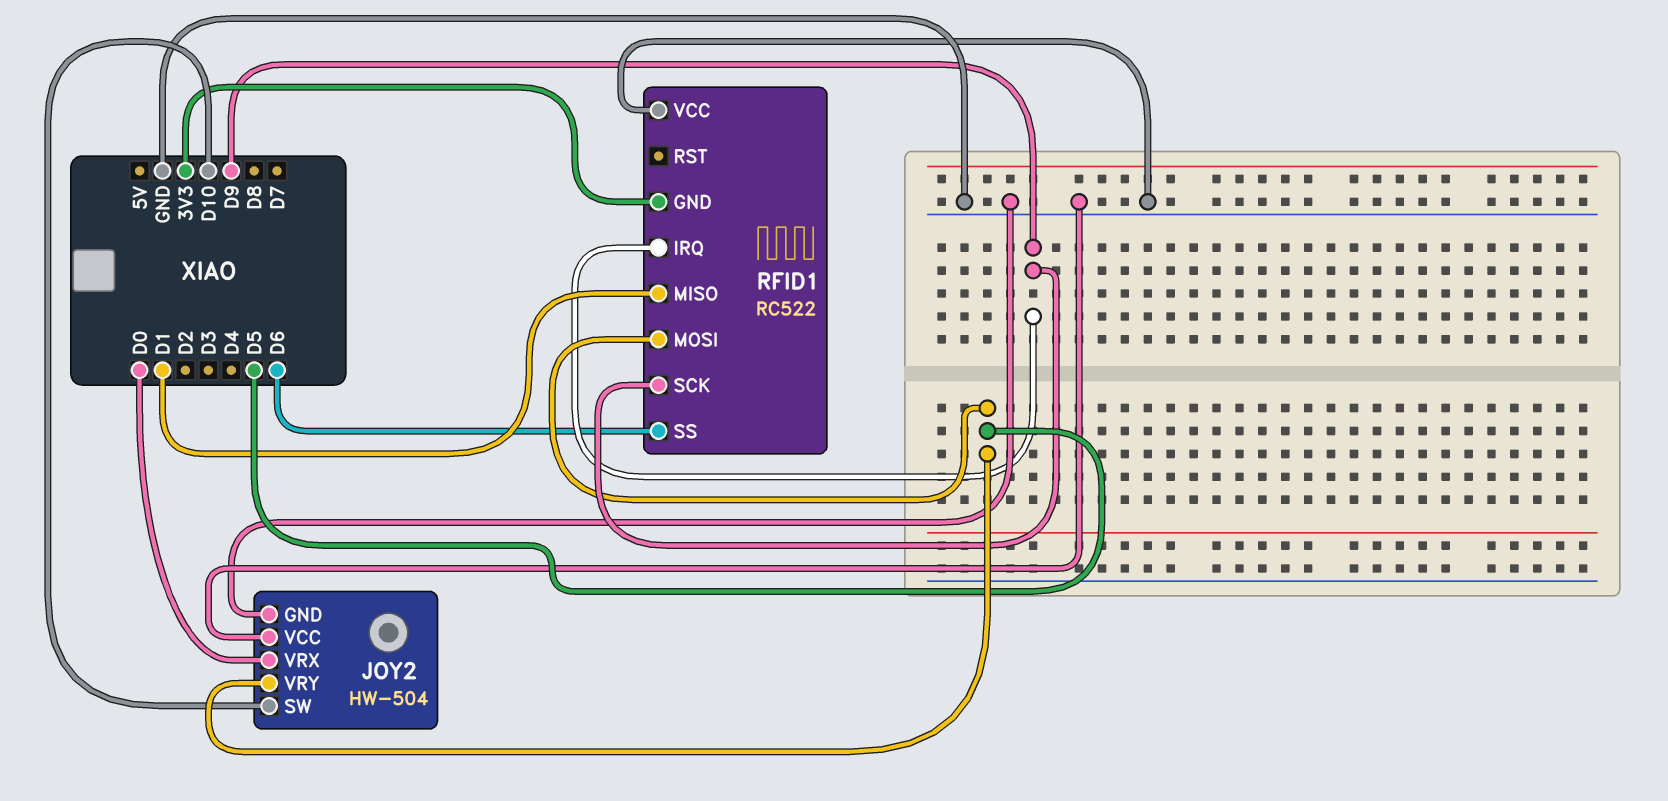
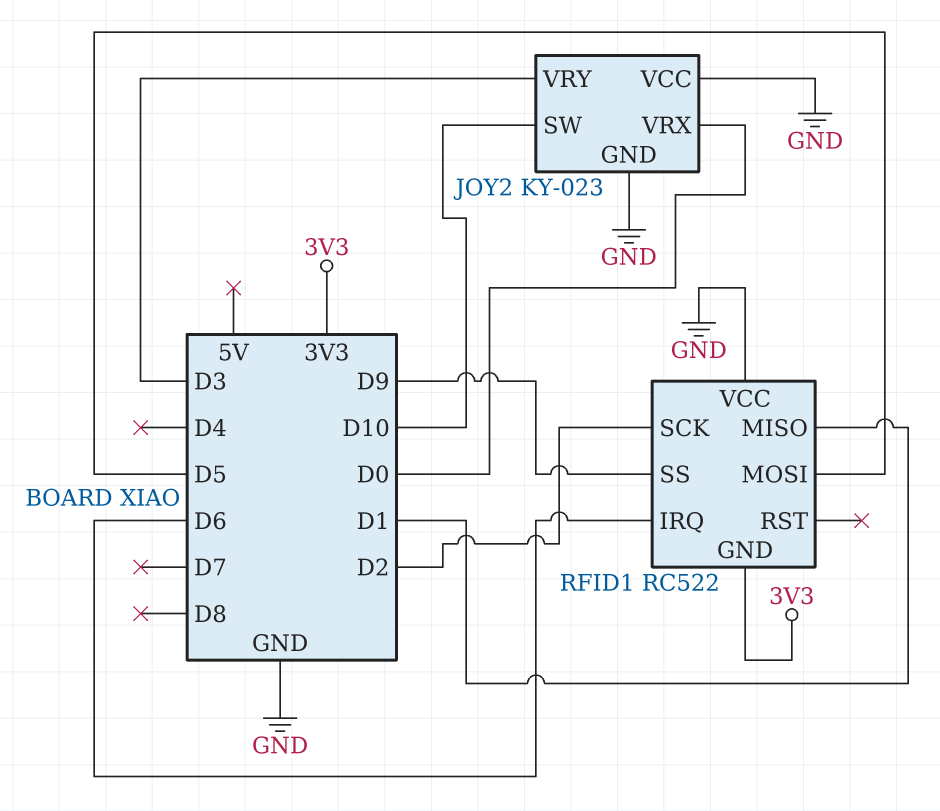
JOY2: HW-504 -> KY-023
JOY2 pin VRY: D5 -> D3
RFID1 pin IRQ: D9 -> D6
RFID1 pin SCK: D9 -> D2
RFID1 pin SS: D6 -> D9

